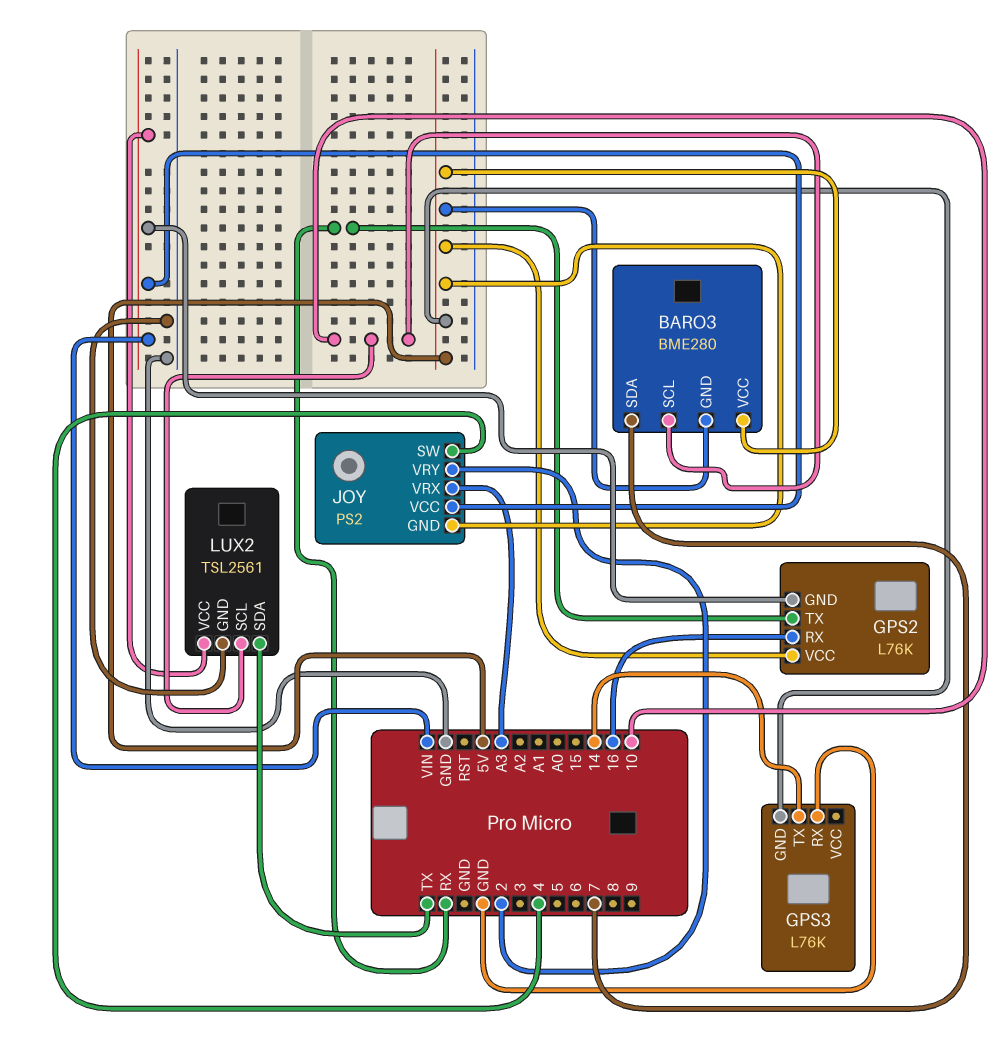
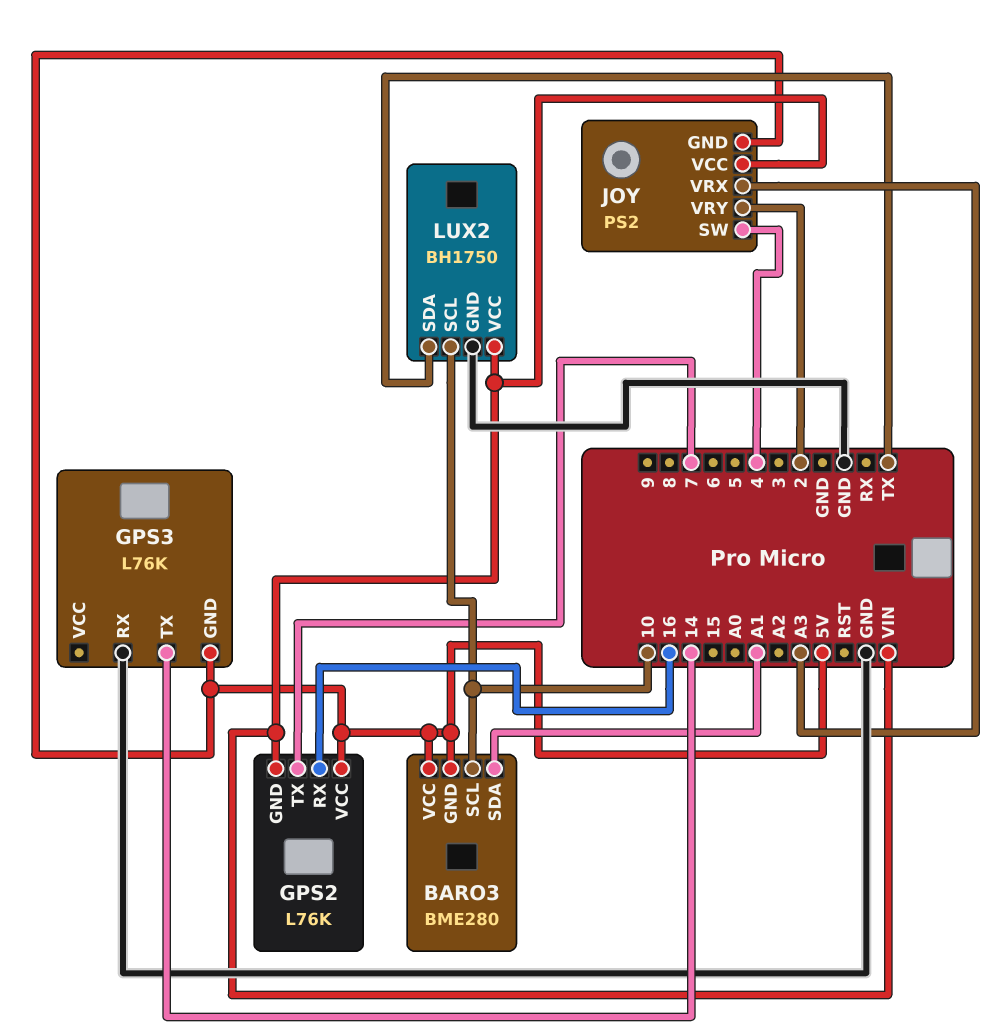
BARO3 pin SDA: 7 -> A1
GPS2 pin TX: RX -> 7
LUX2: TSL2561 -> BH1750

